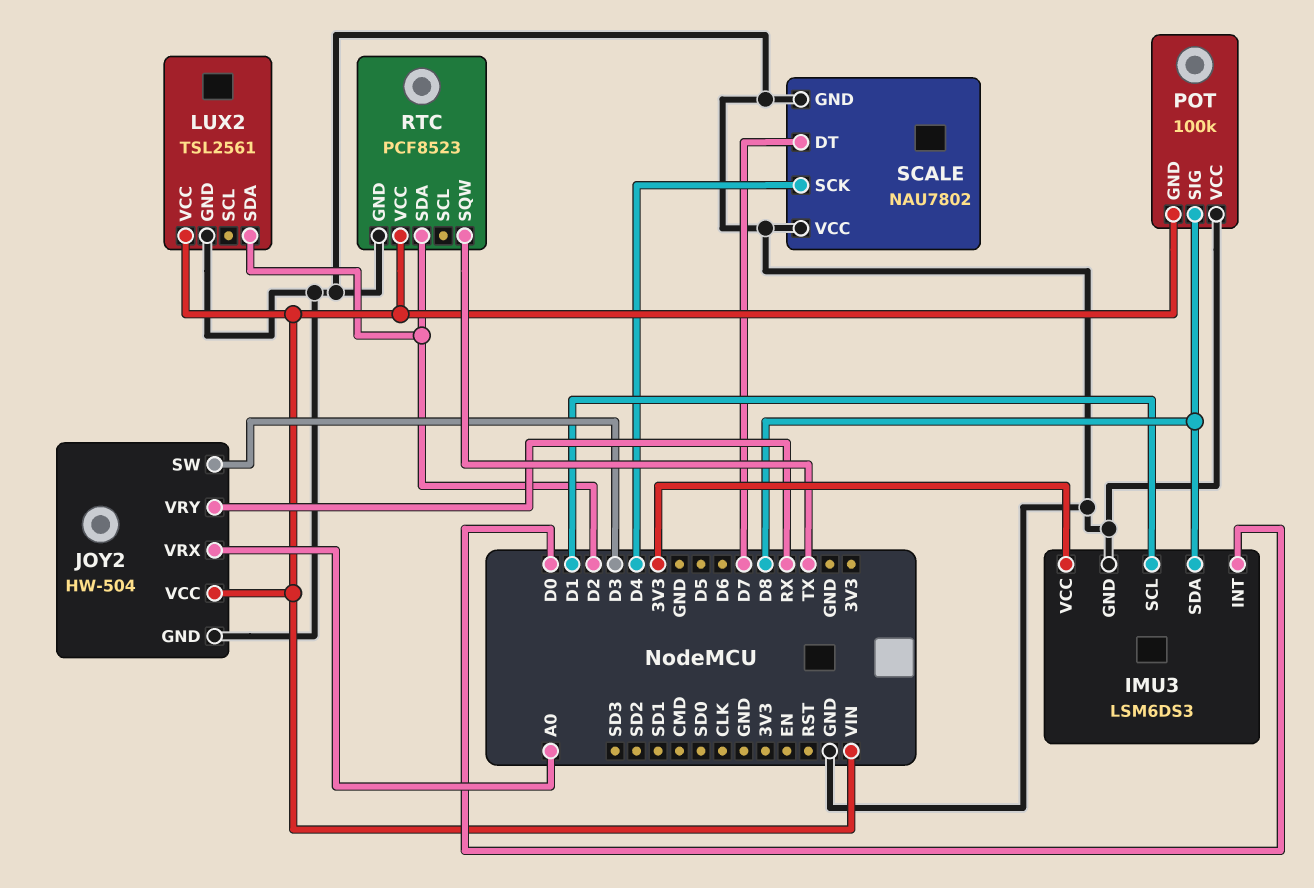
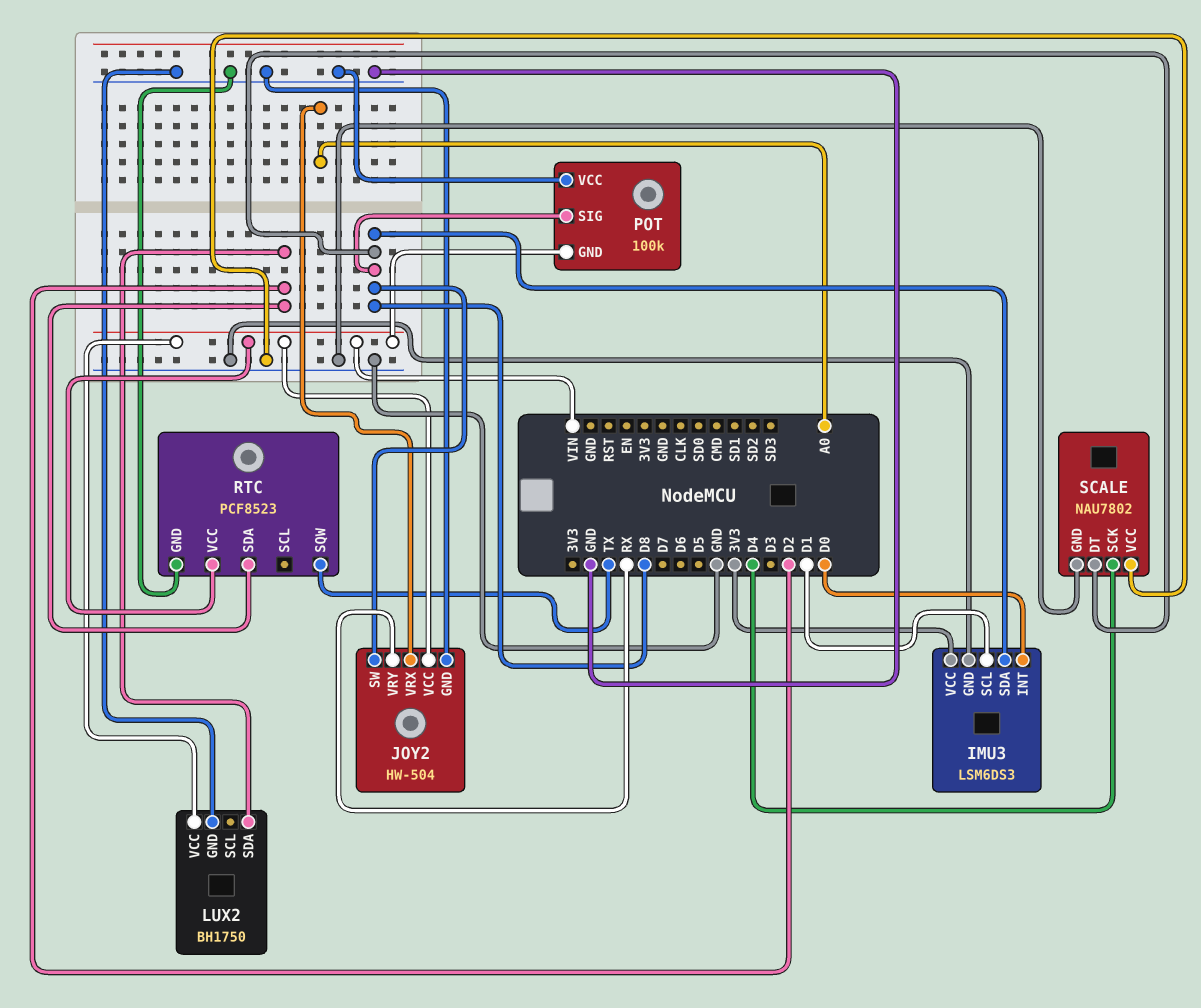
JOY2 pin SW: D3 -> D8
LUX2: TSL2561 -> BH1750
SCALE pin DT: D7 -> D8

